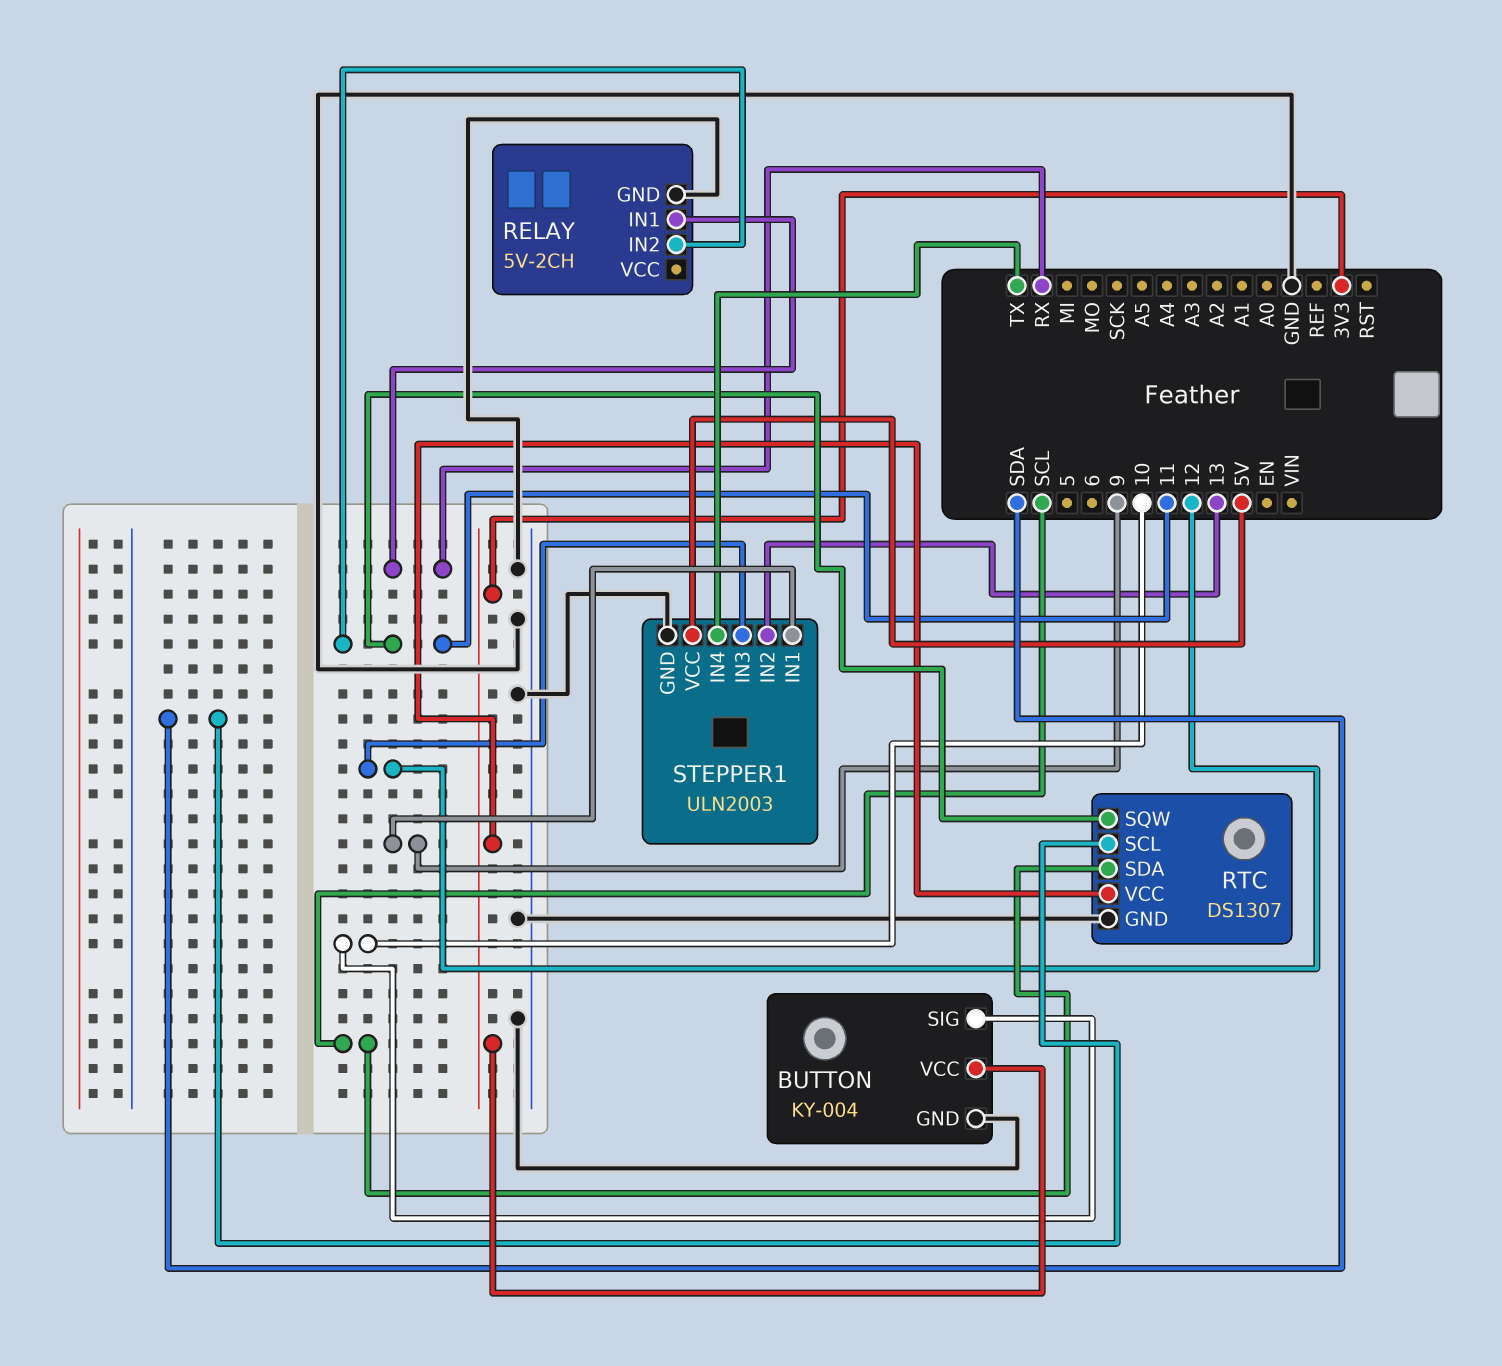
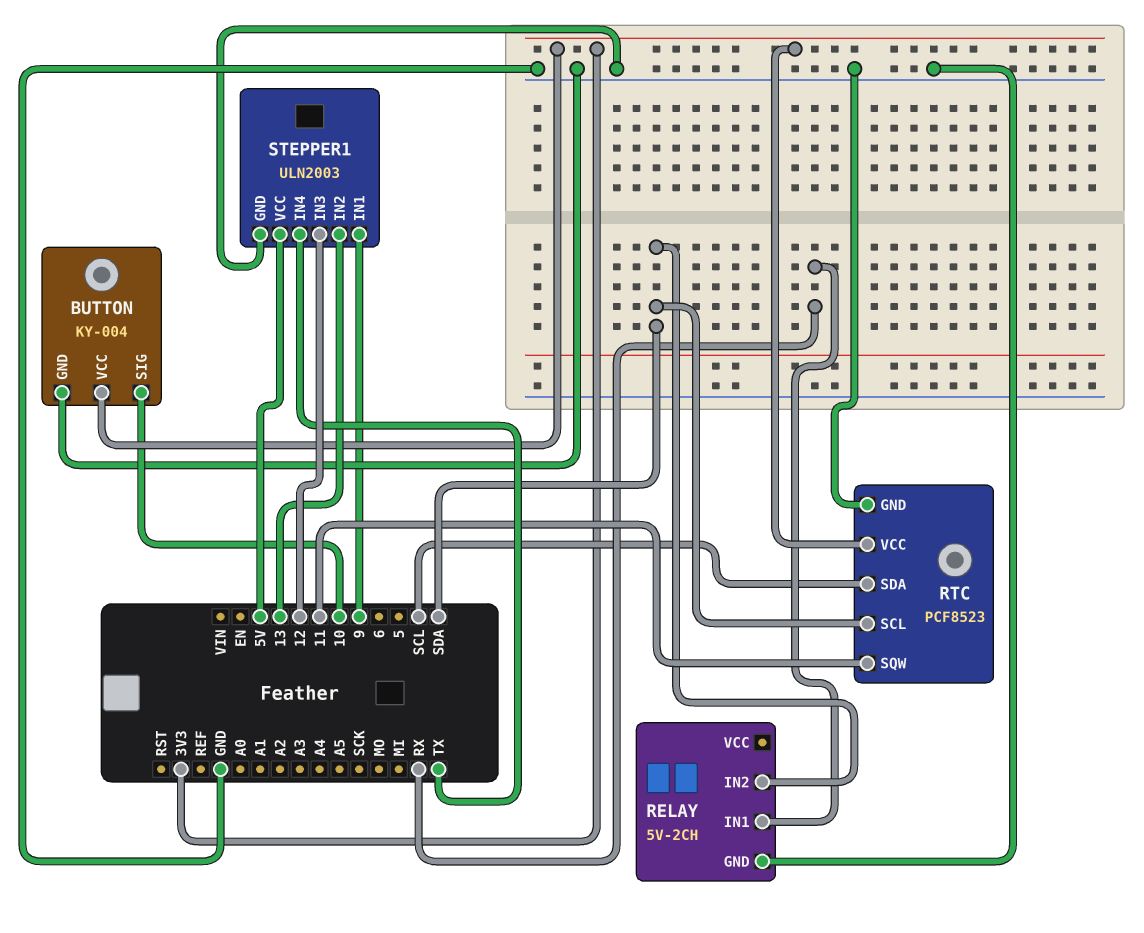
RELAY pin IN2: 11 -> SDA
RTC: DS1307 -> PCF8523

